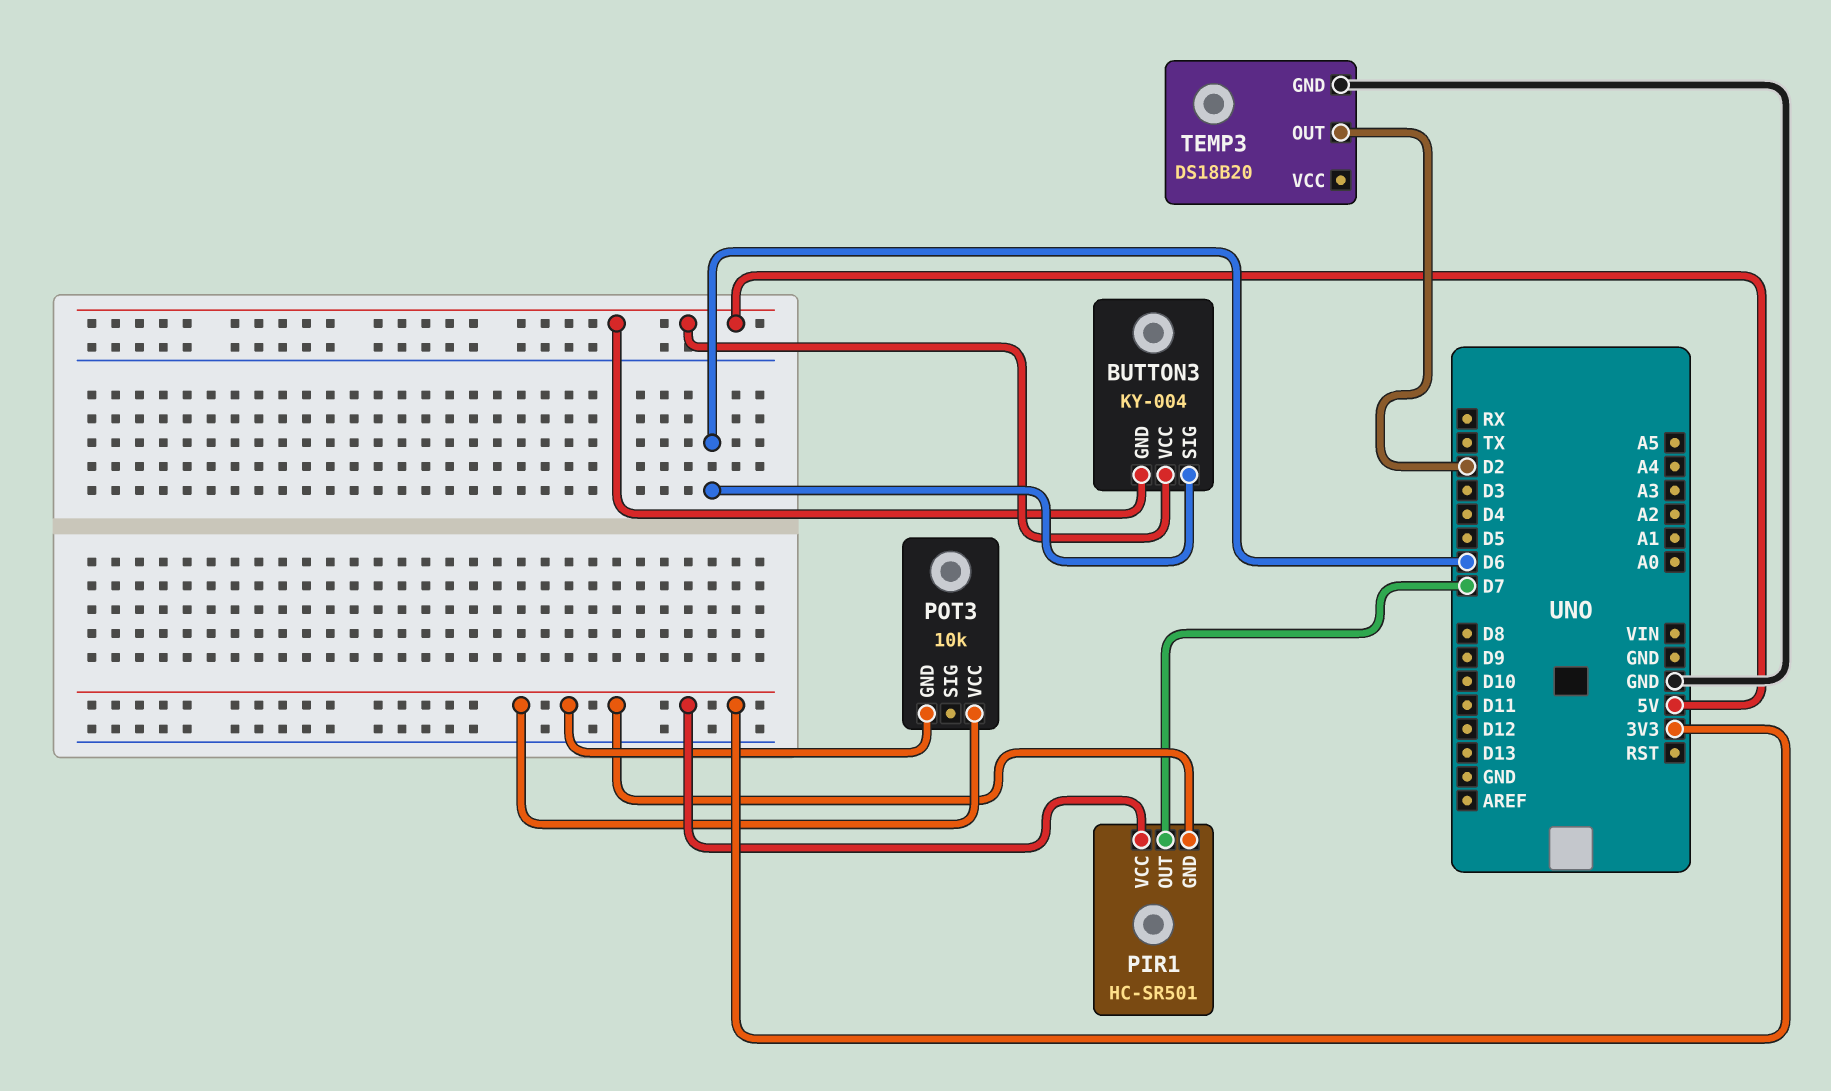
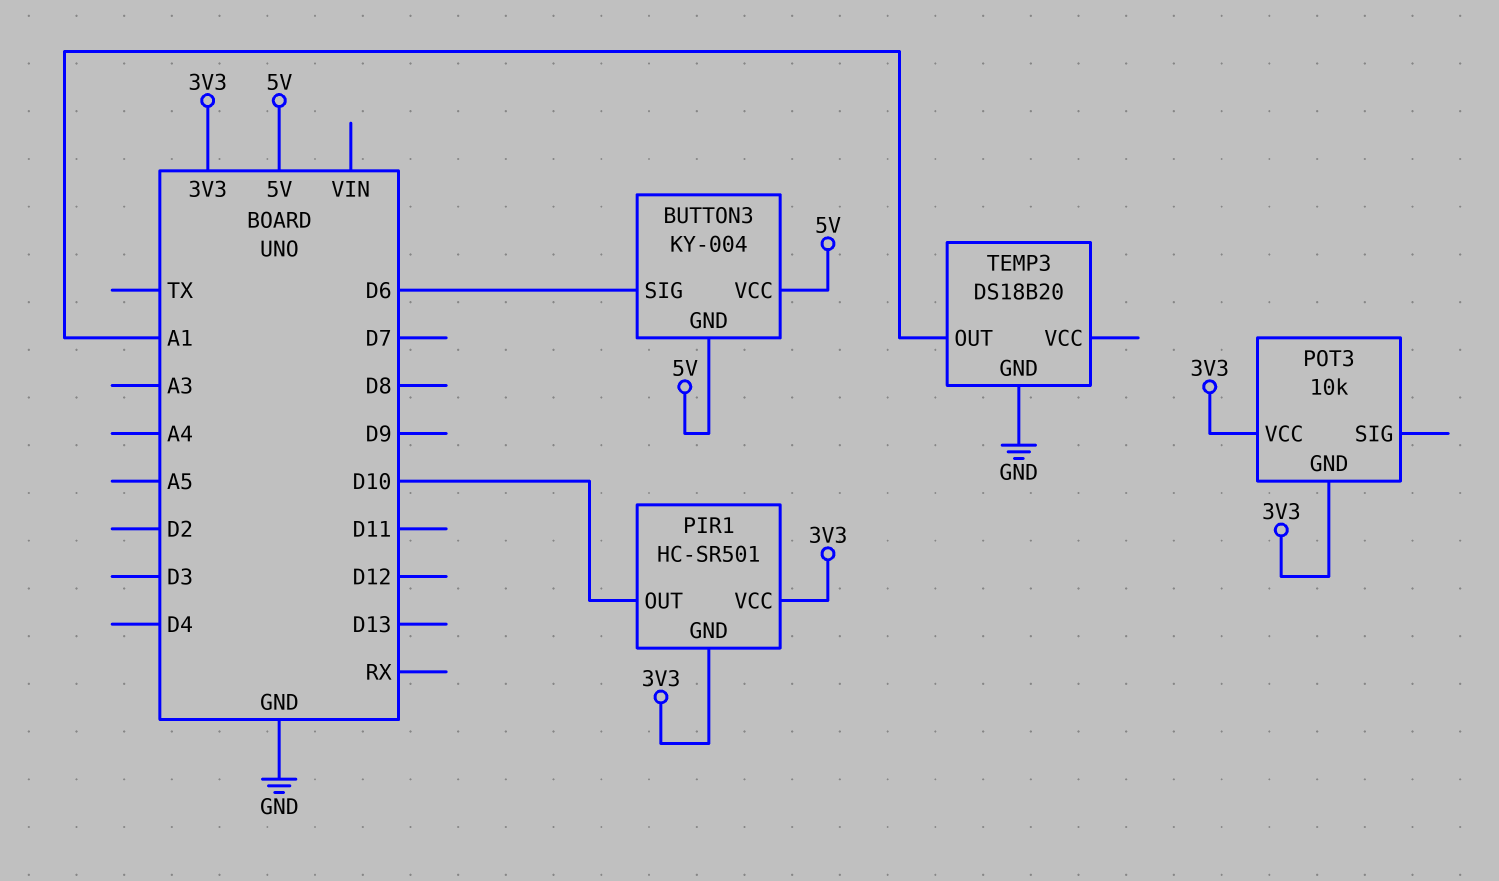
PIR1 pin OUT: D7 -> D10
TEMP3 pin OUT: D2 -> A1

